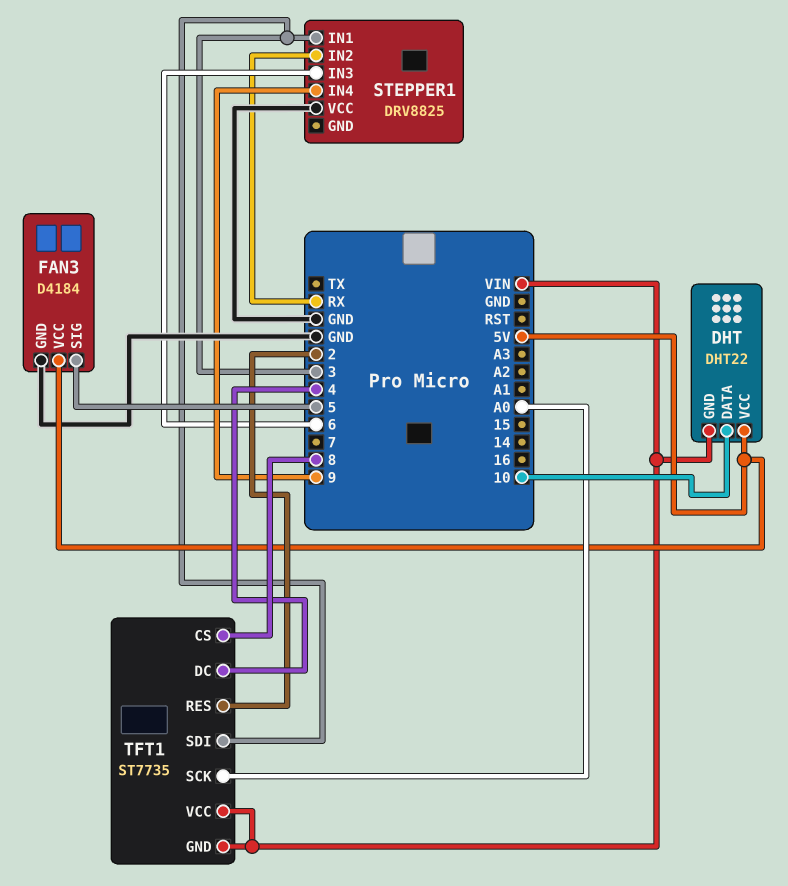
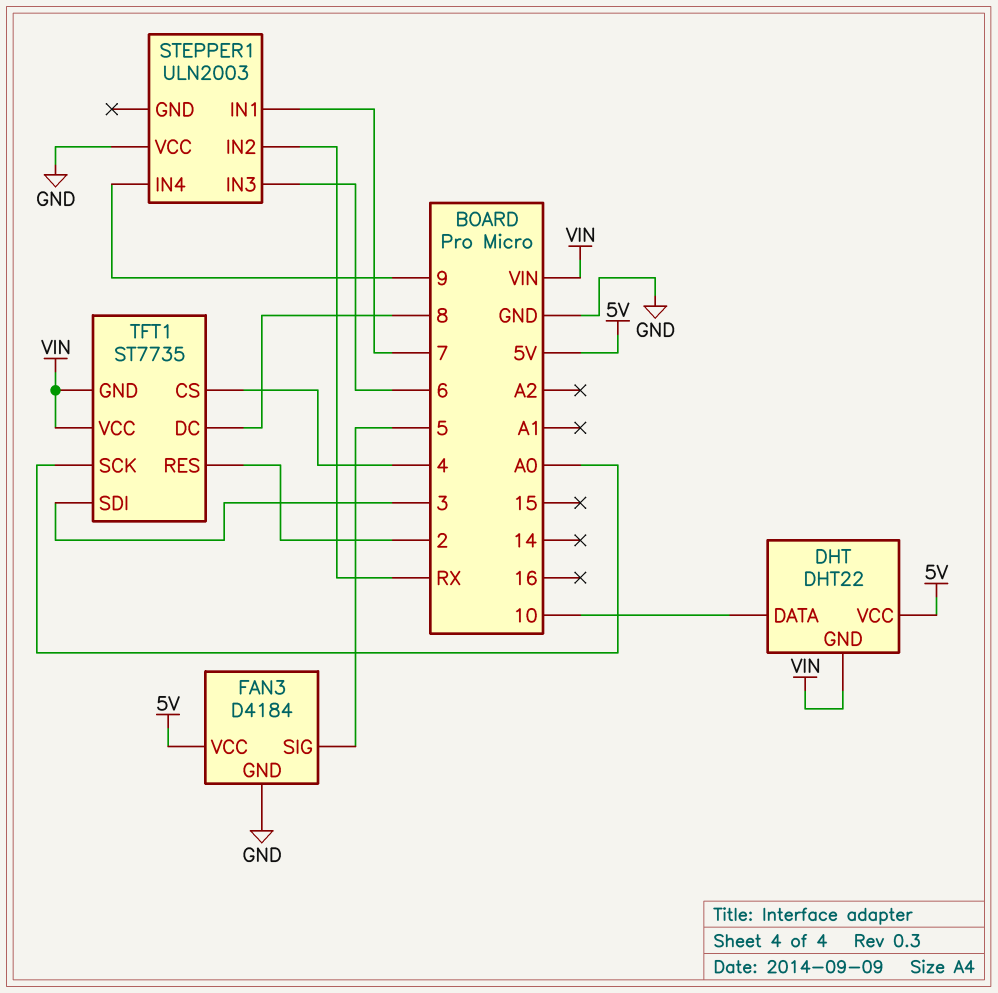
STEPPER1: DRV8825 -> ULN2003
STEPPER1 pin IN1: 3 -> 7
TFT1 pin CS: 8 -> 4
TFT1 pin DC: 4 -> 8

